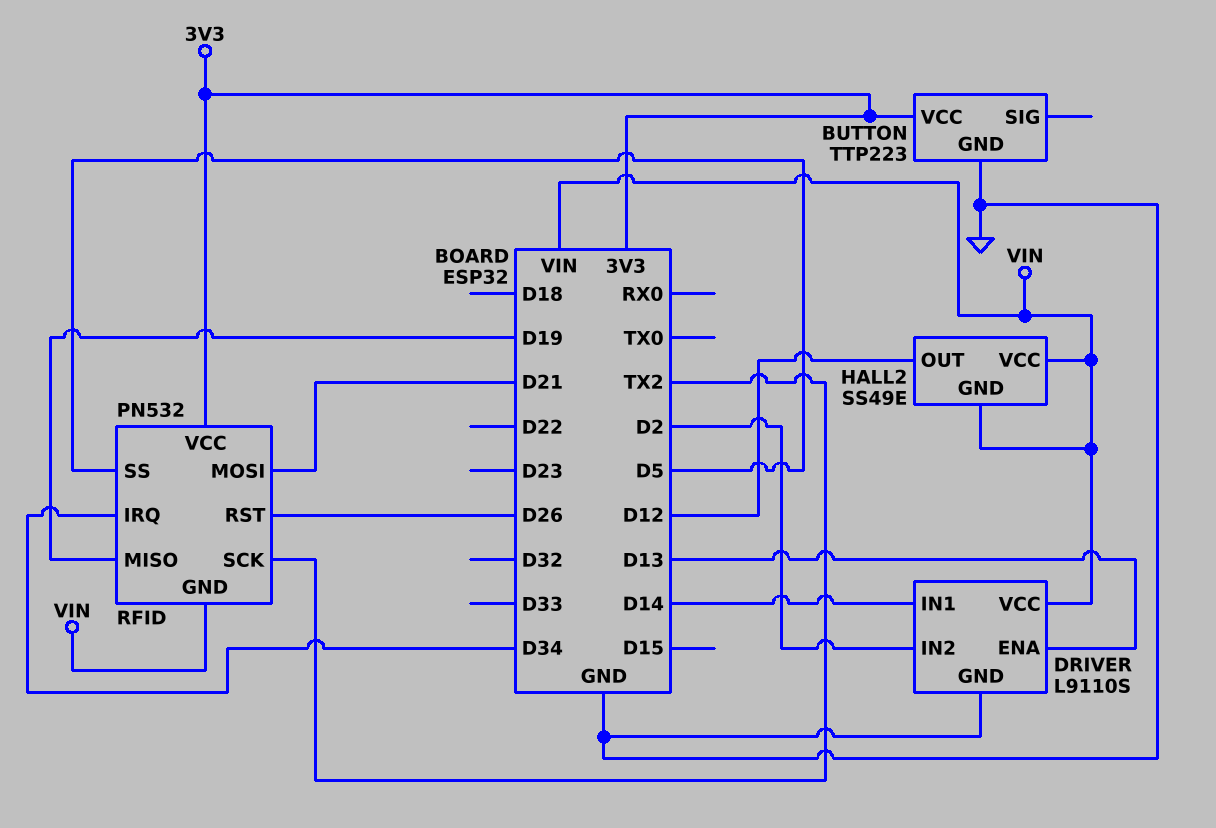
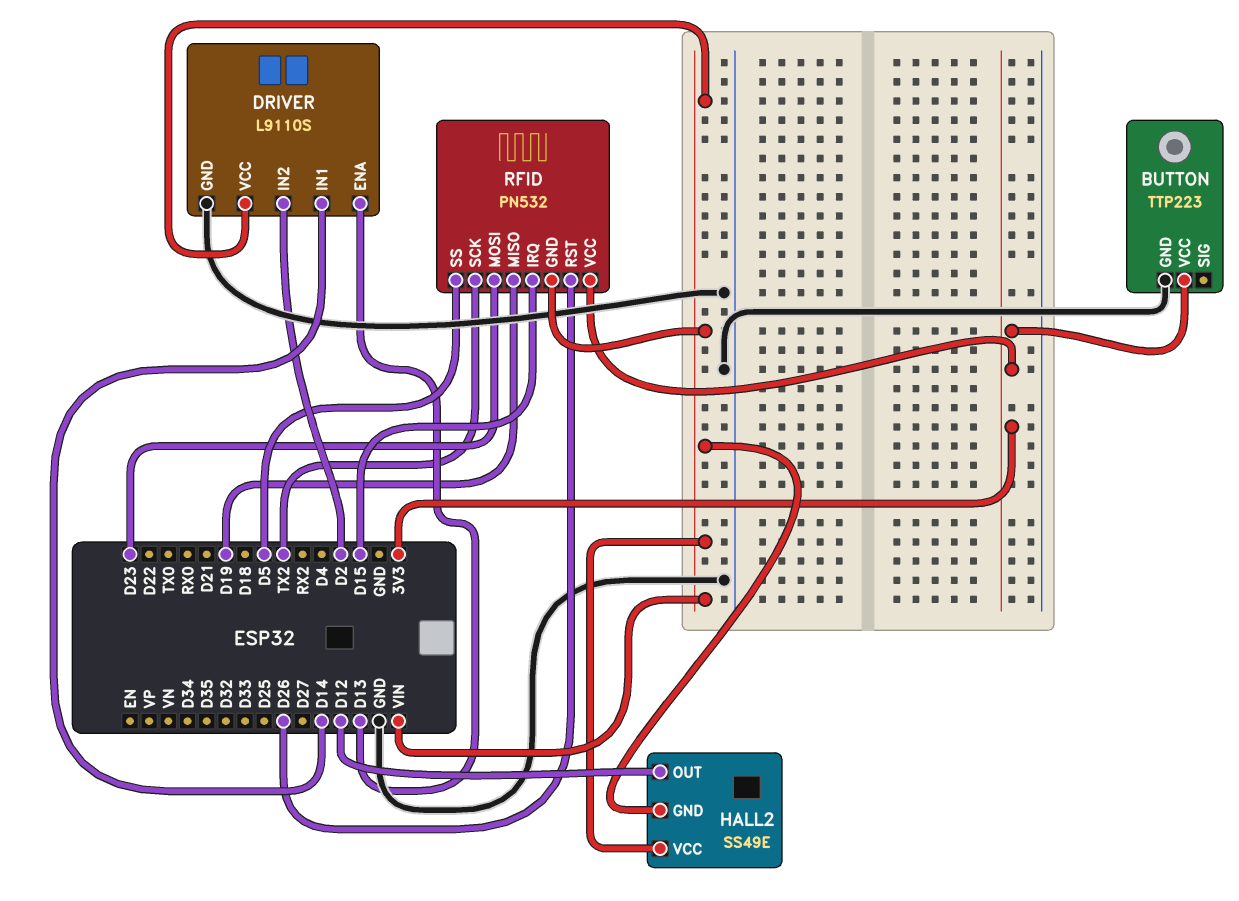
RFID pin IRQ: D34 -> D15
RFID pin MOSI: D21 -> D23

